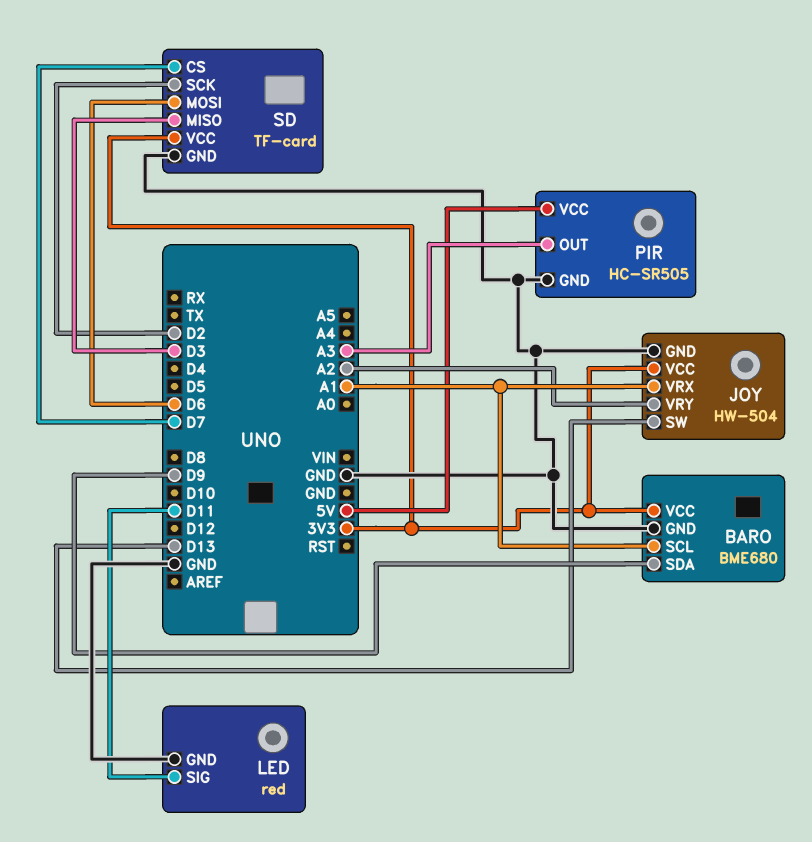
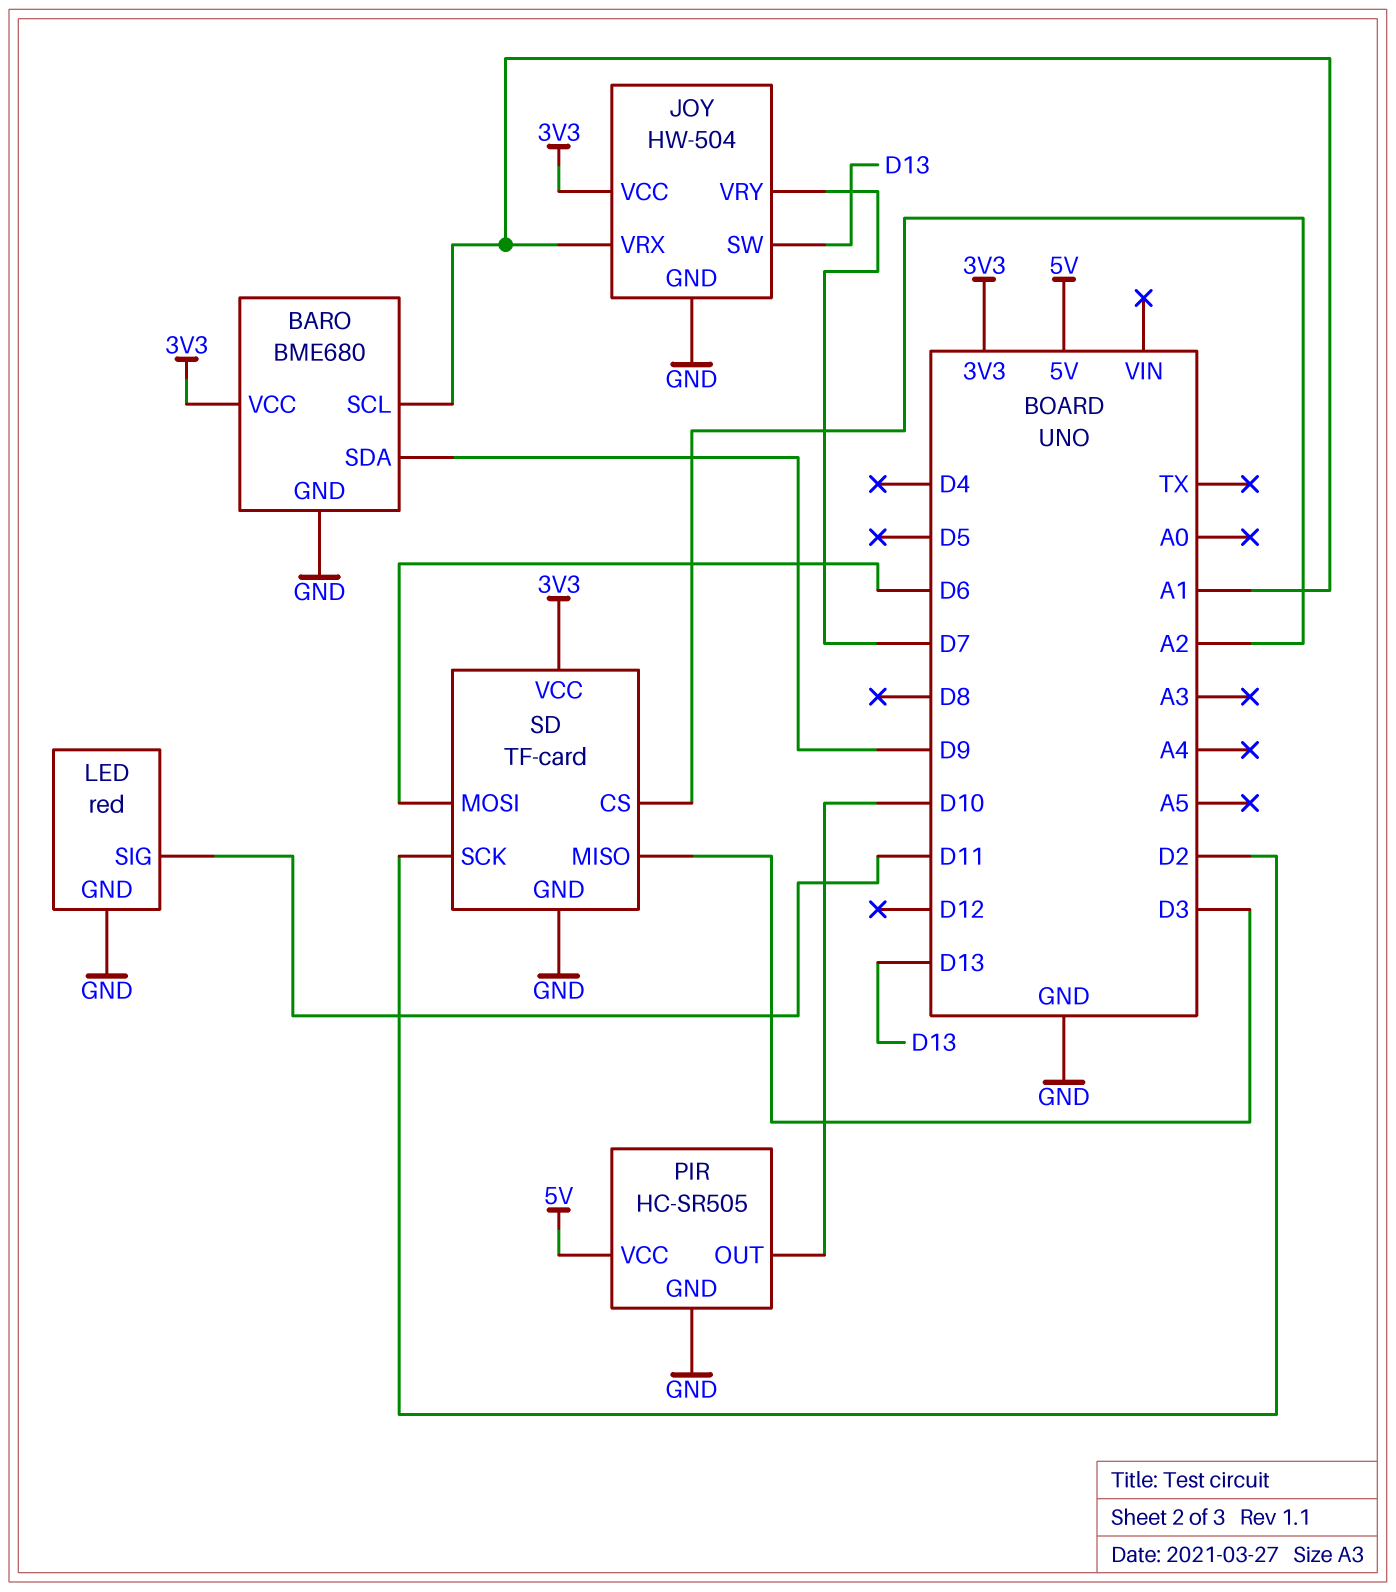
JOY pin VRY: A2 -> D7
PIR pin OUT: A3 -> D10
SD pin CS: D7 -> A2

